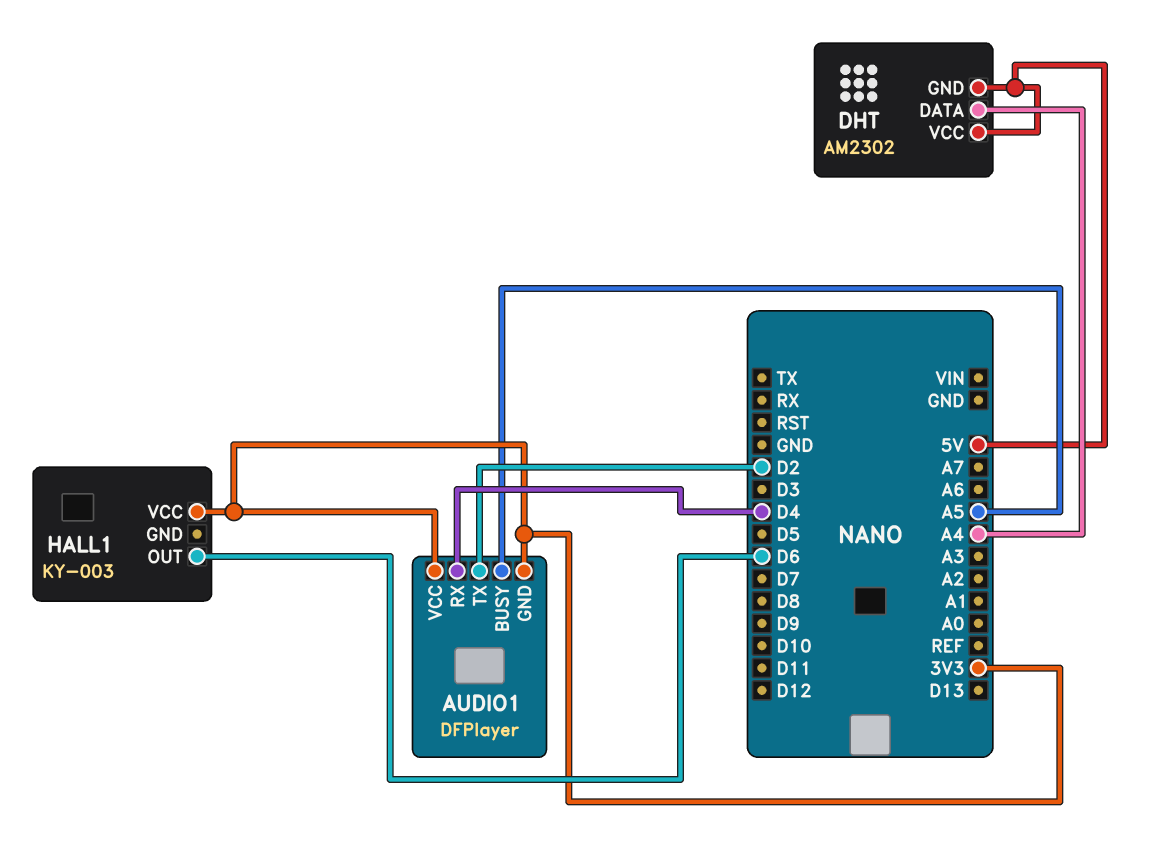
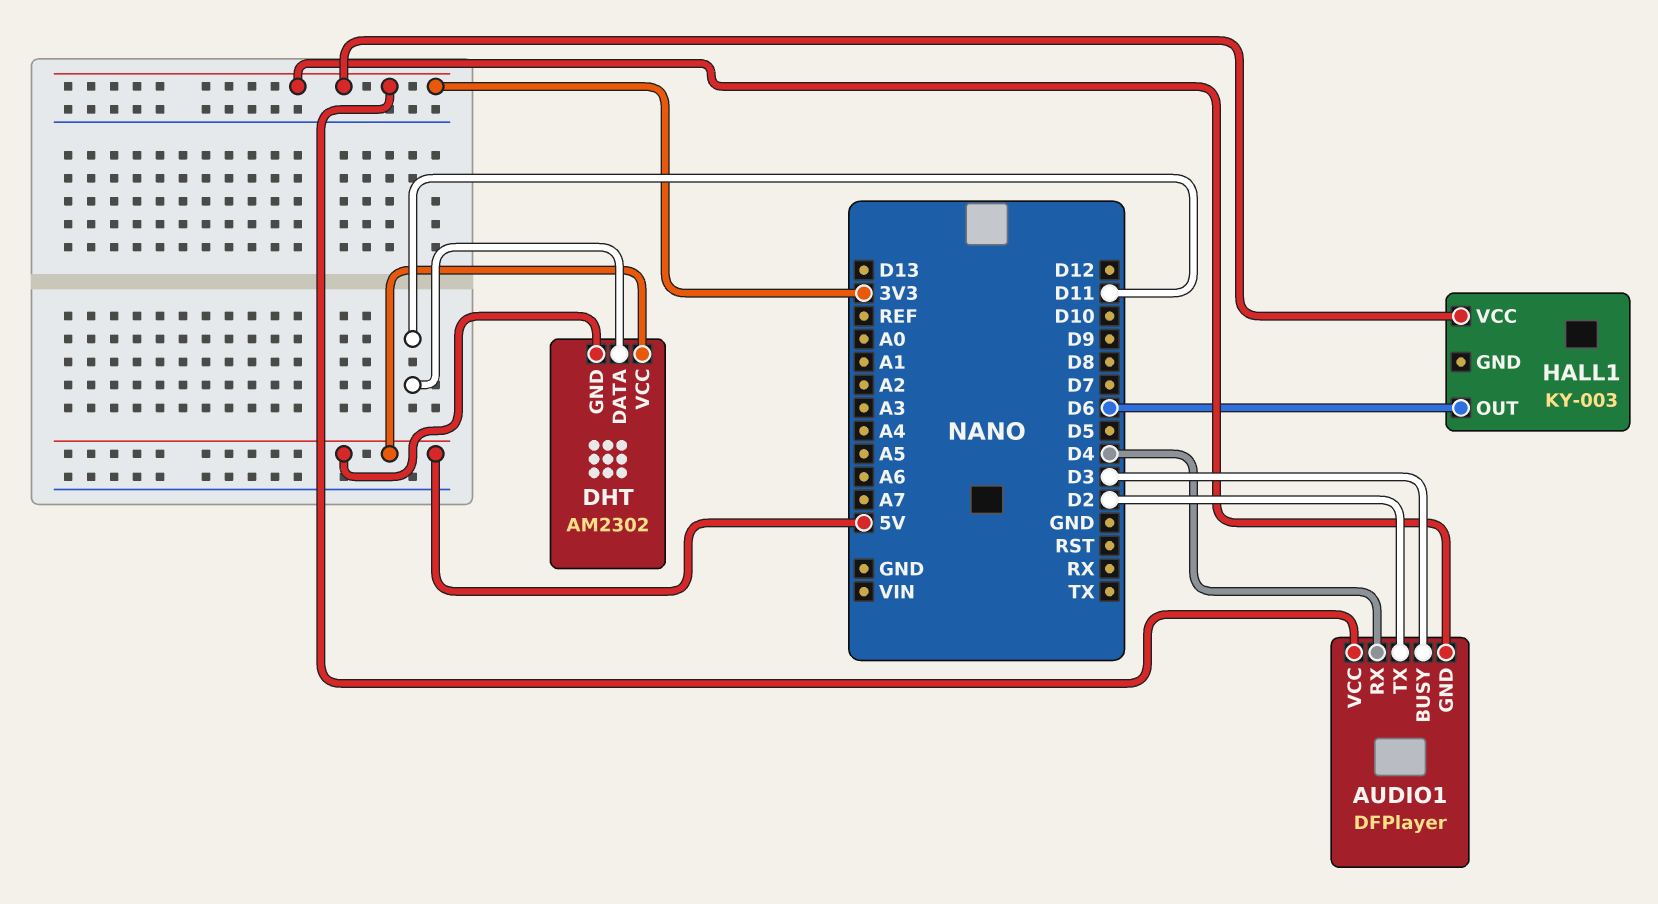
AUDIO1 pin BUSY: A5 -> D3
DHT pin DATA: A4 -> D11

